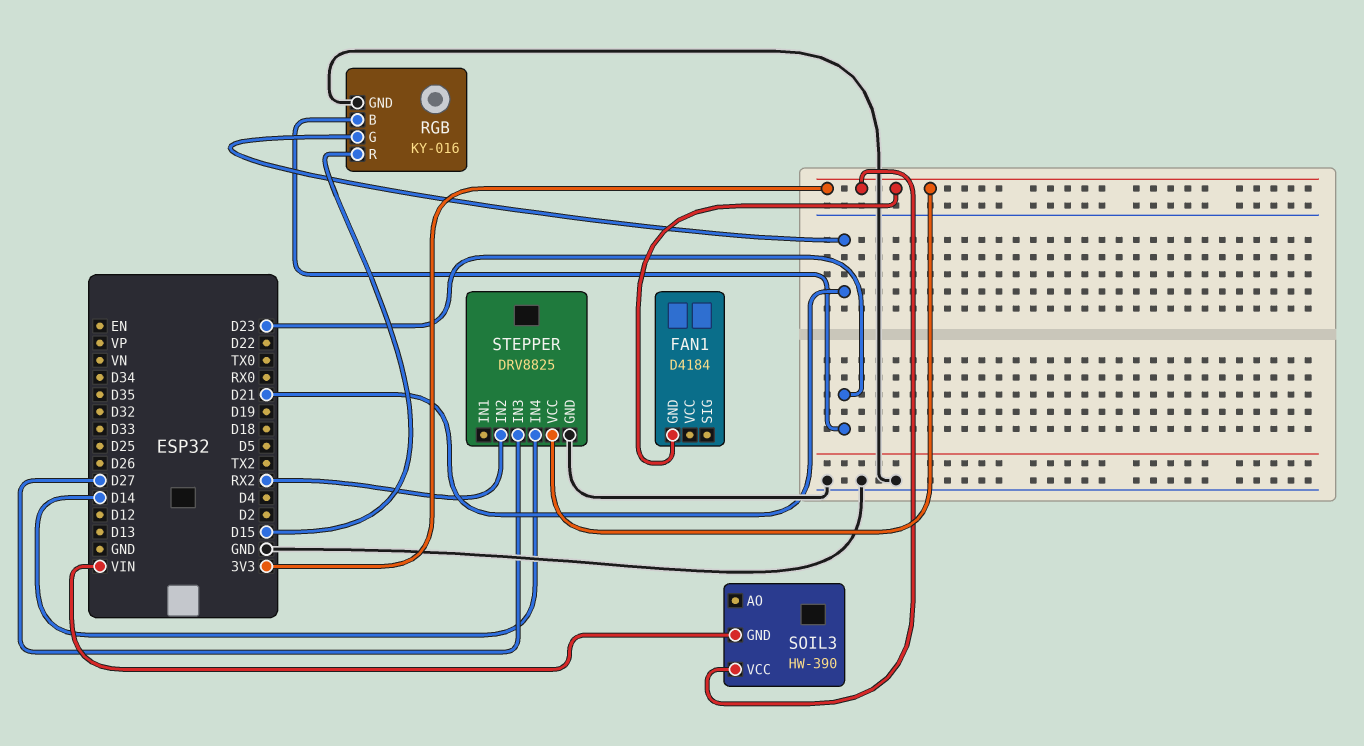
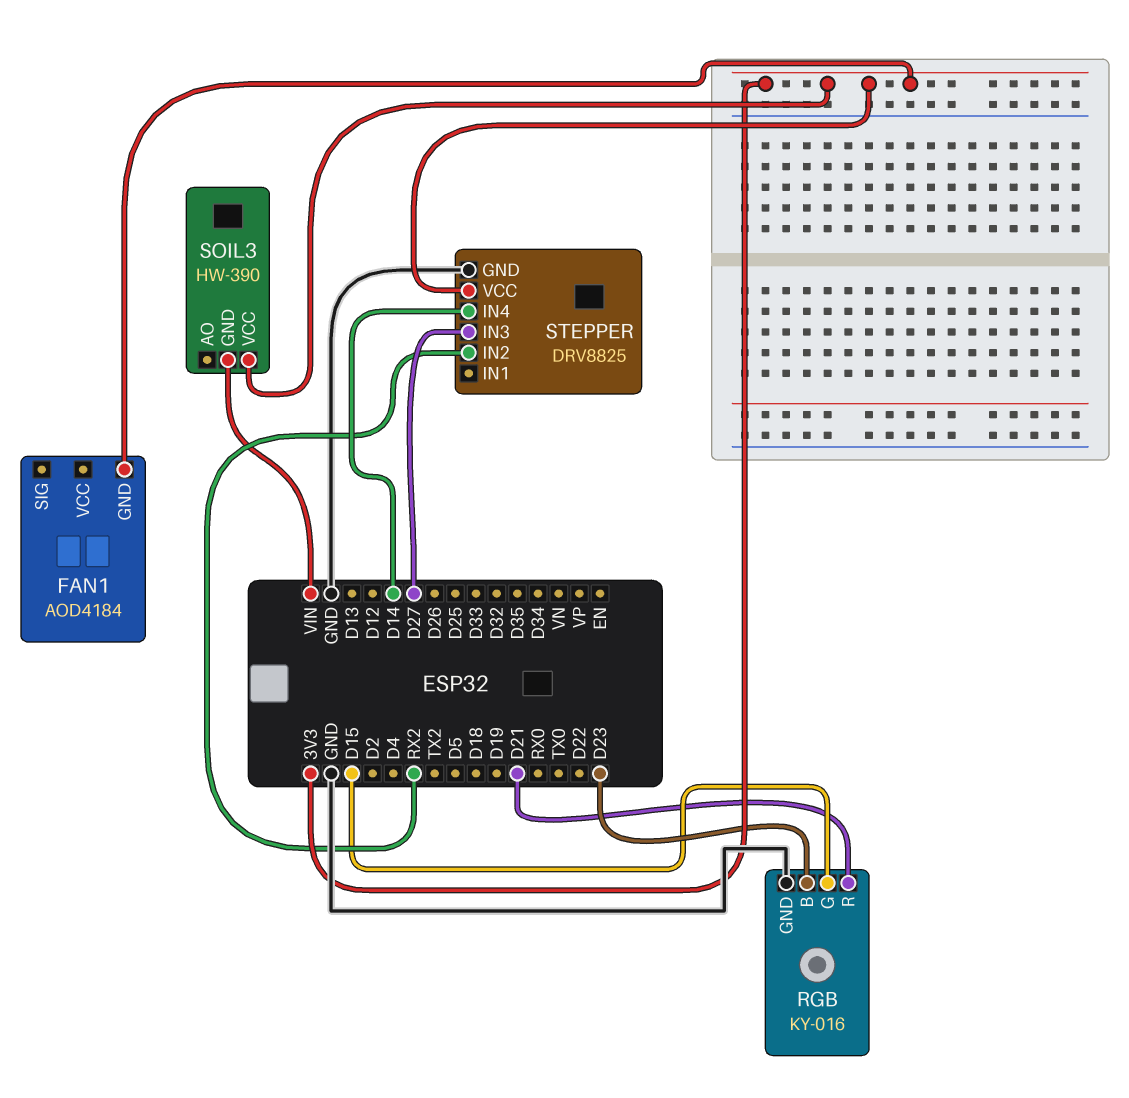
FAN1: D4184 -> AOD4184
RGB pin G: D21 -> D15
RGB pin R: D15 -> D21

